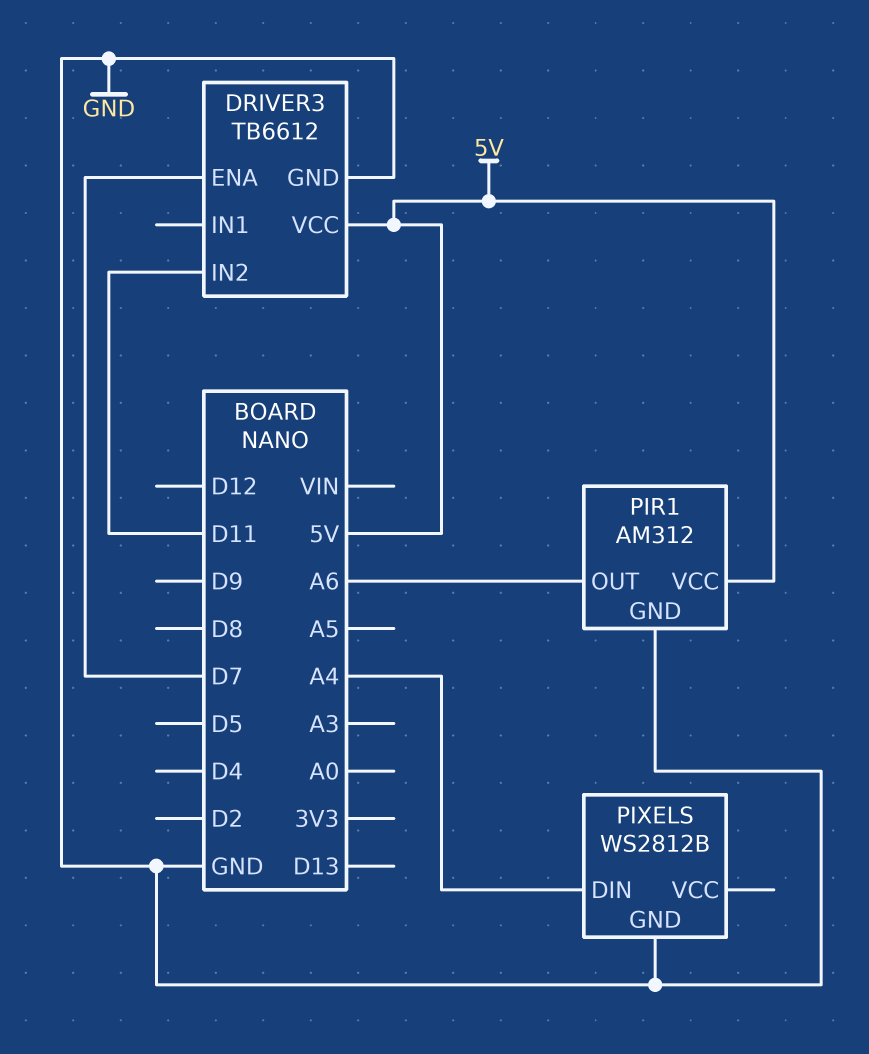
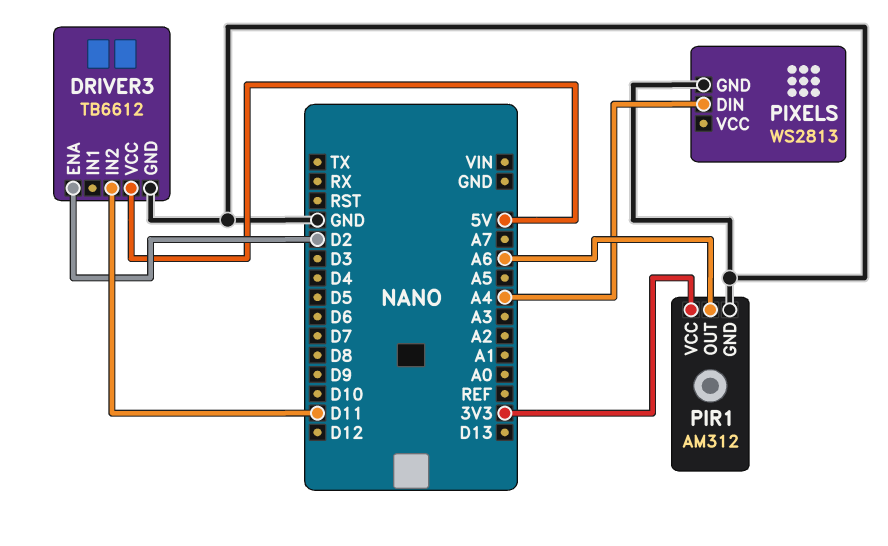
DRIVER3 pin ENA: D7 -> D2
PIR1 pin VCC: 5V -> 3V3
PIXELS: WS2812B -> WS2813

